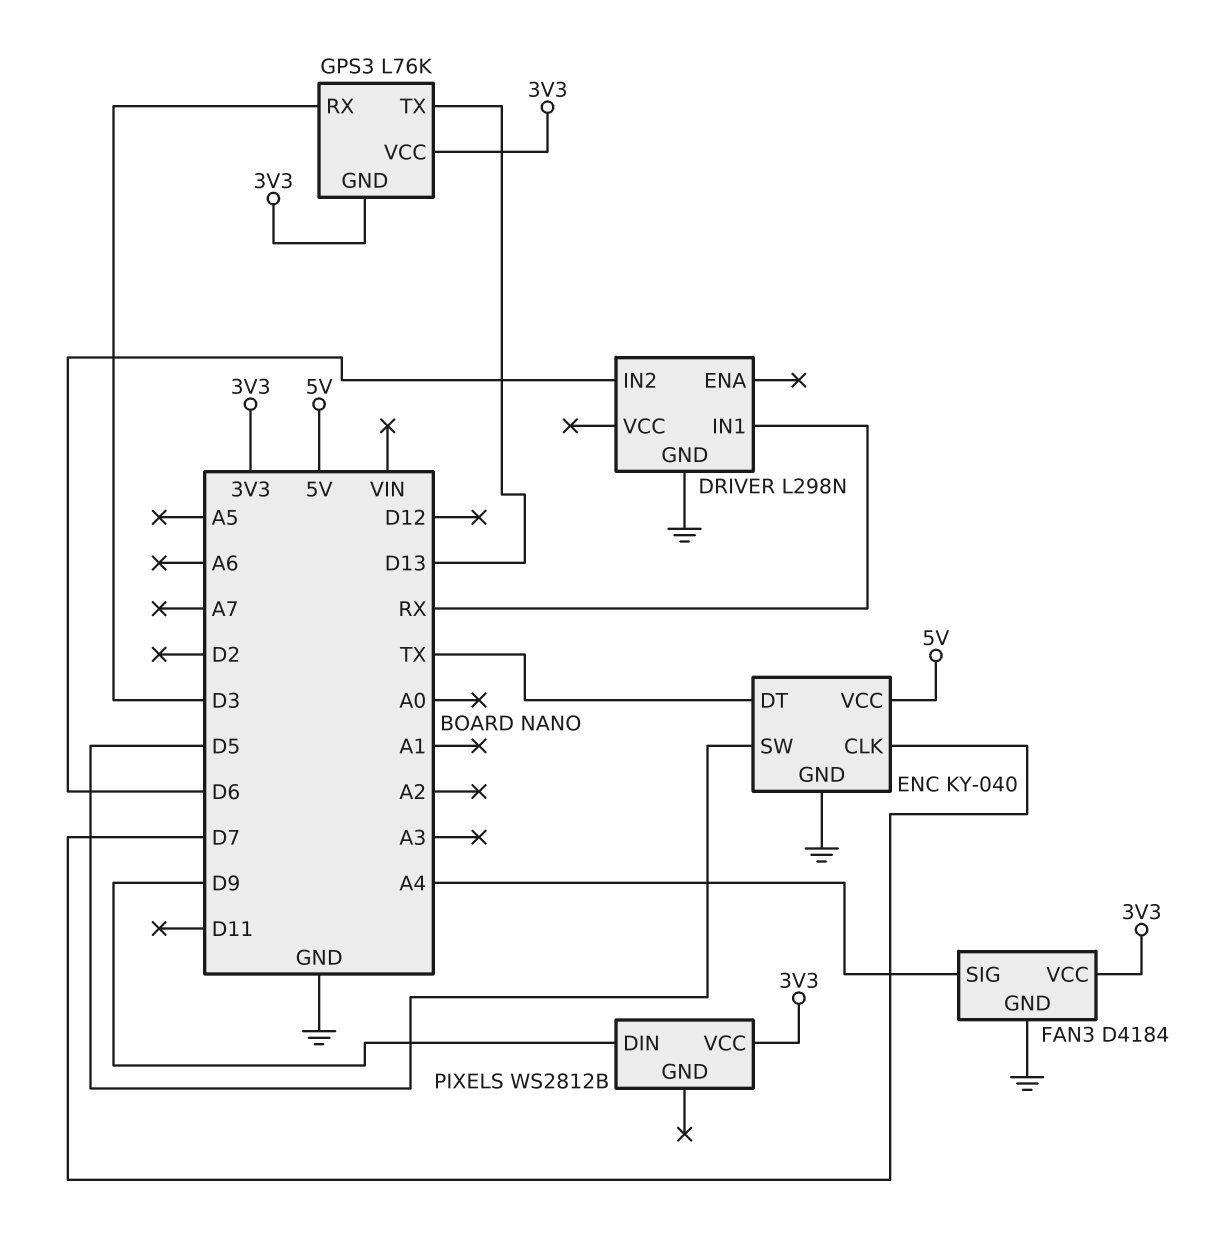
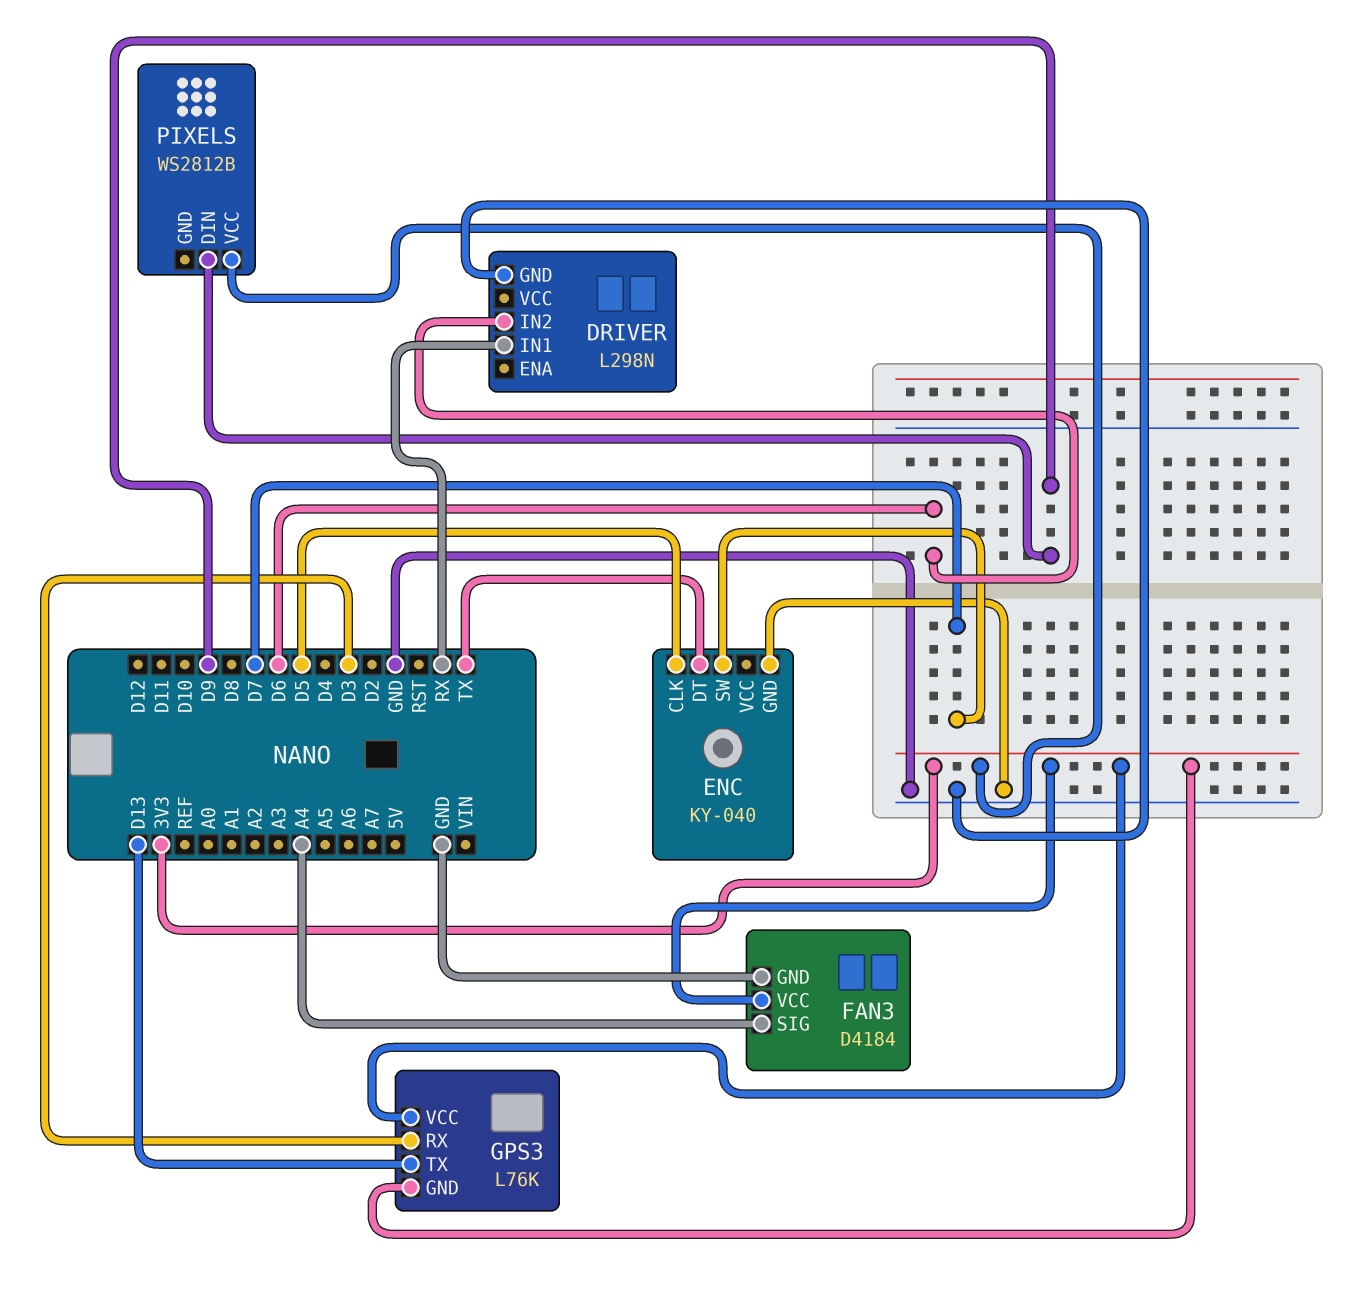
ENC pin CLK: D7 -> D5
ENC pin SW: D5 -> D7
ENC pin VCC: 5V -> none

